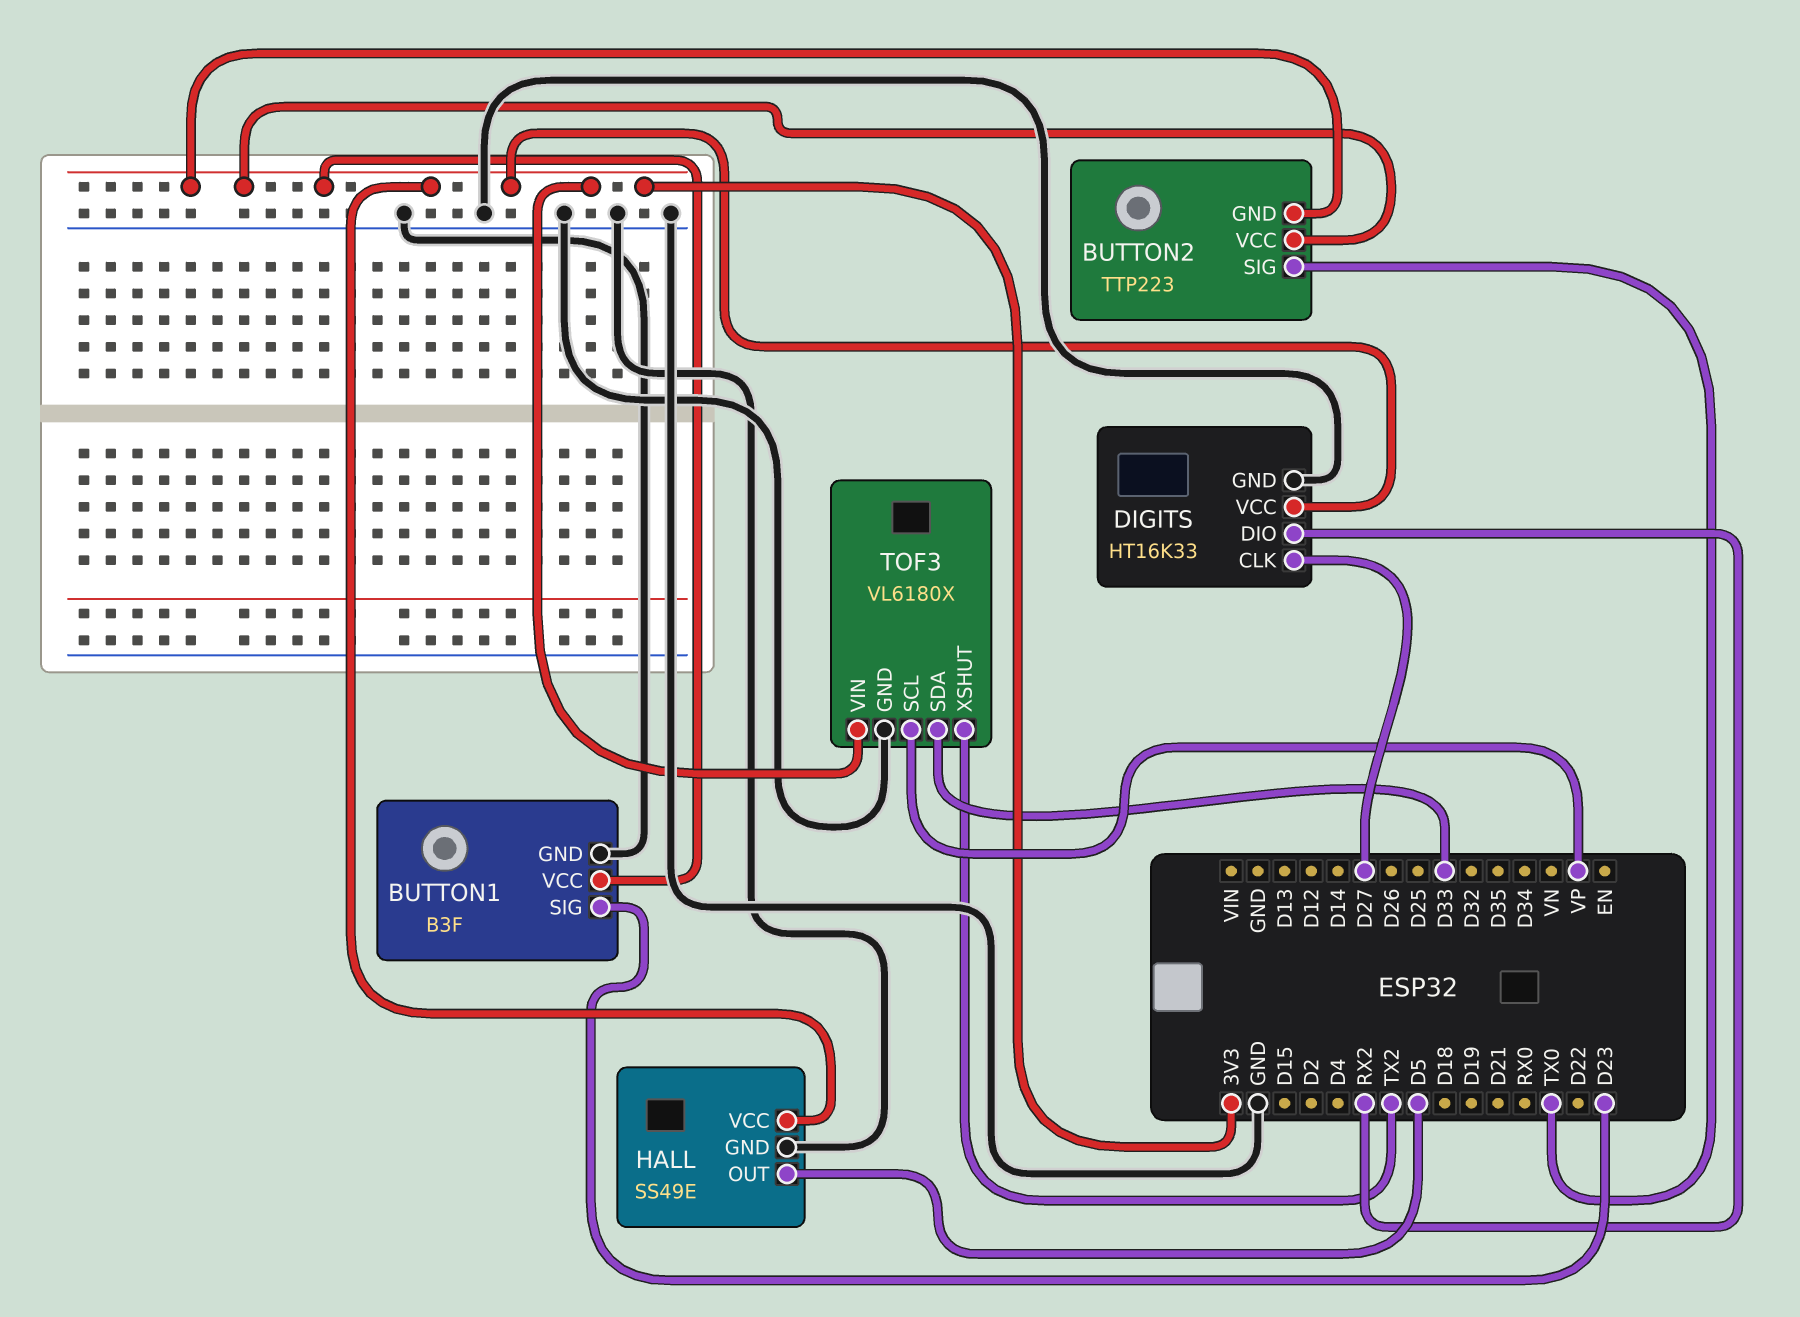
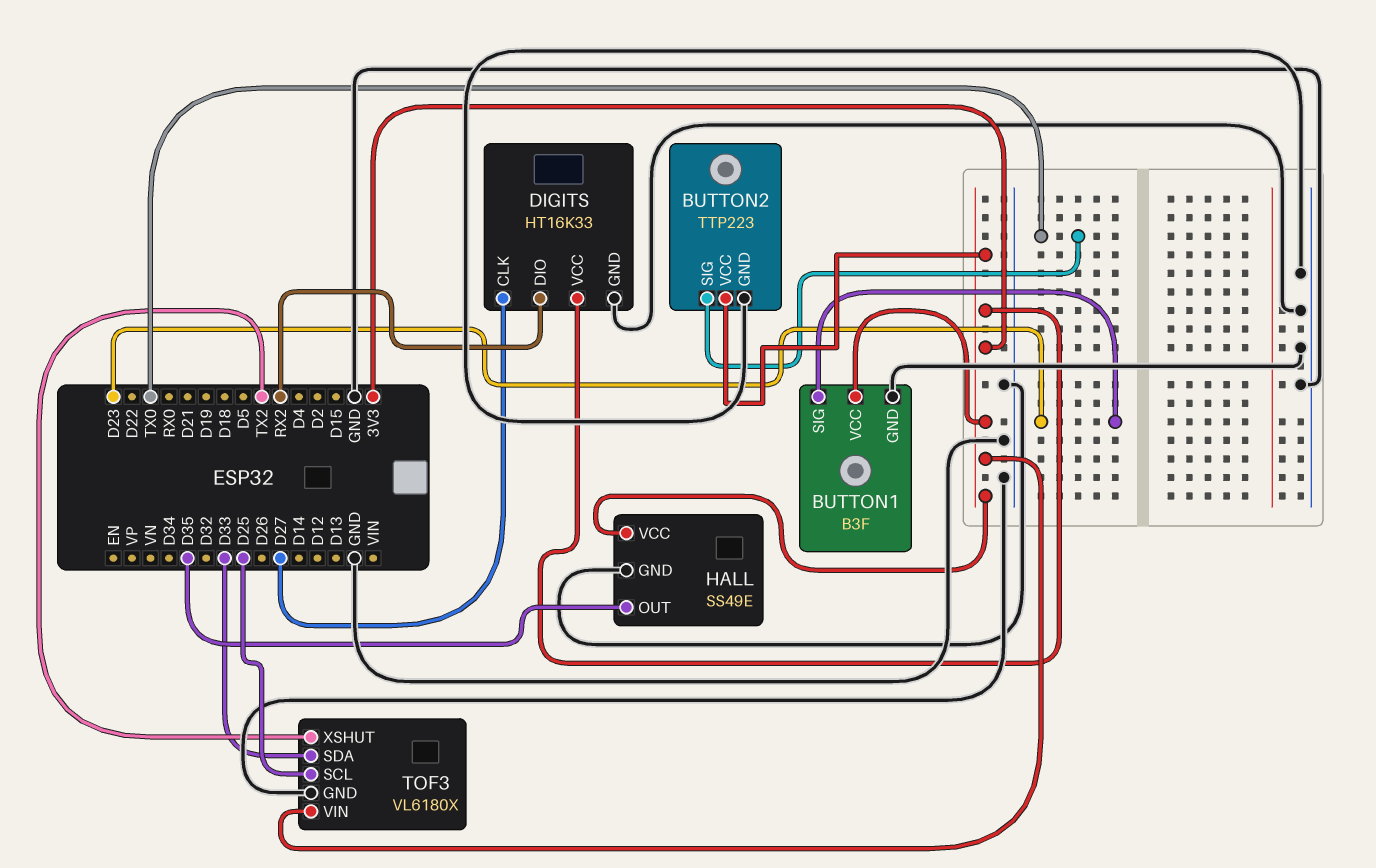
BUTTON2 pin GND: 3V3 -> GND
HALL pin OUT: D5 -> D35
TOF3 pin SCL: VP -> D25

